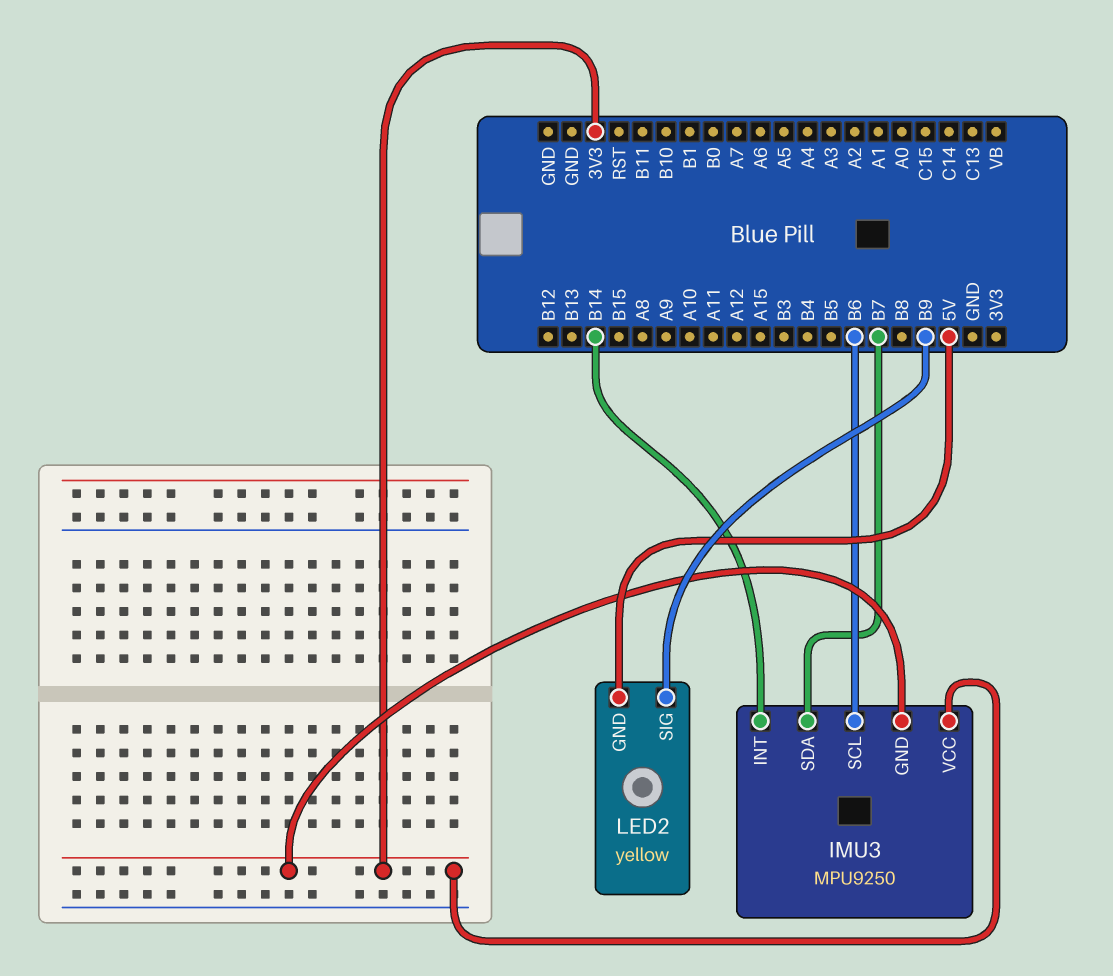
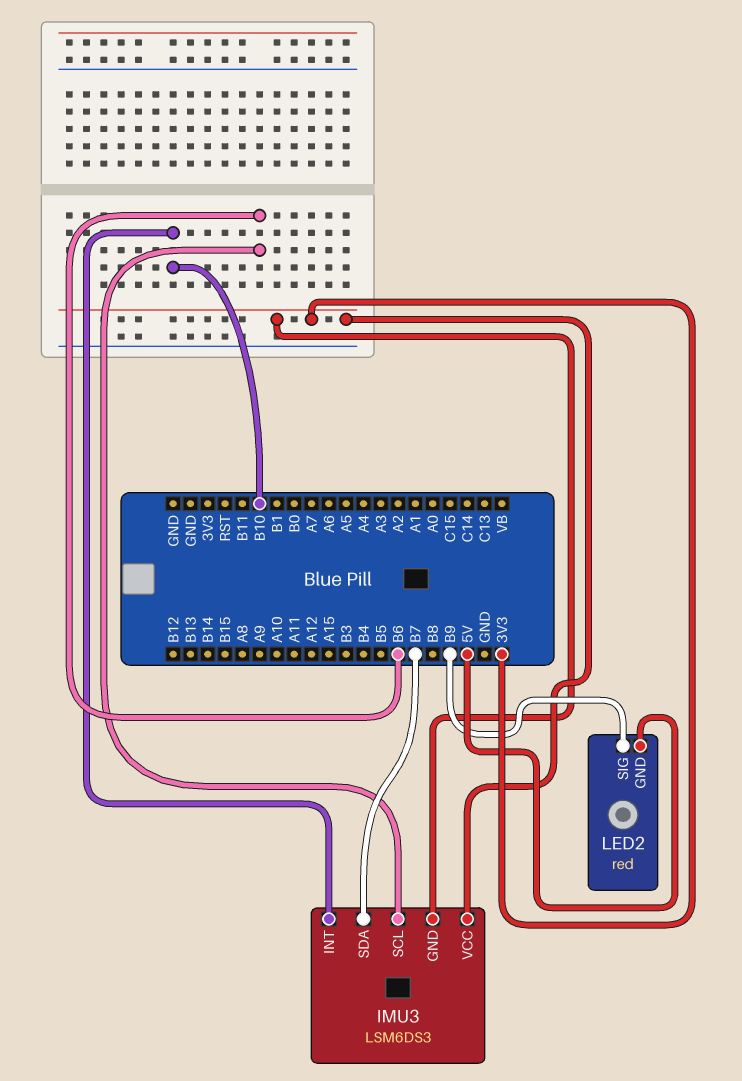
IMU3: MPU9250 -> LSM6DS3
IMU3 pin INT: B14 -> B10
LED2: yellow -> red

